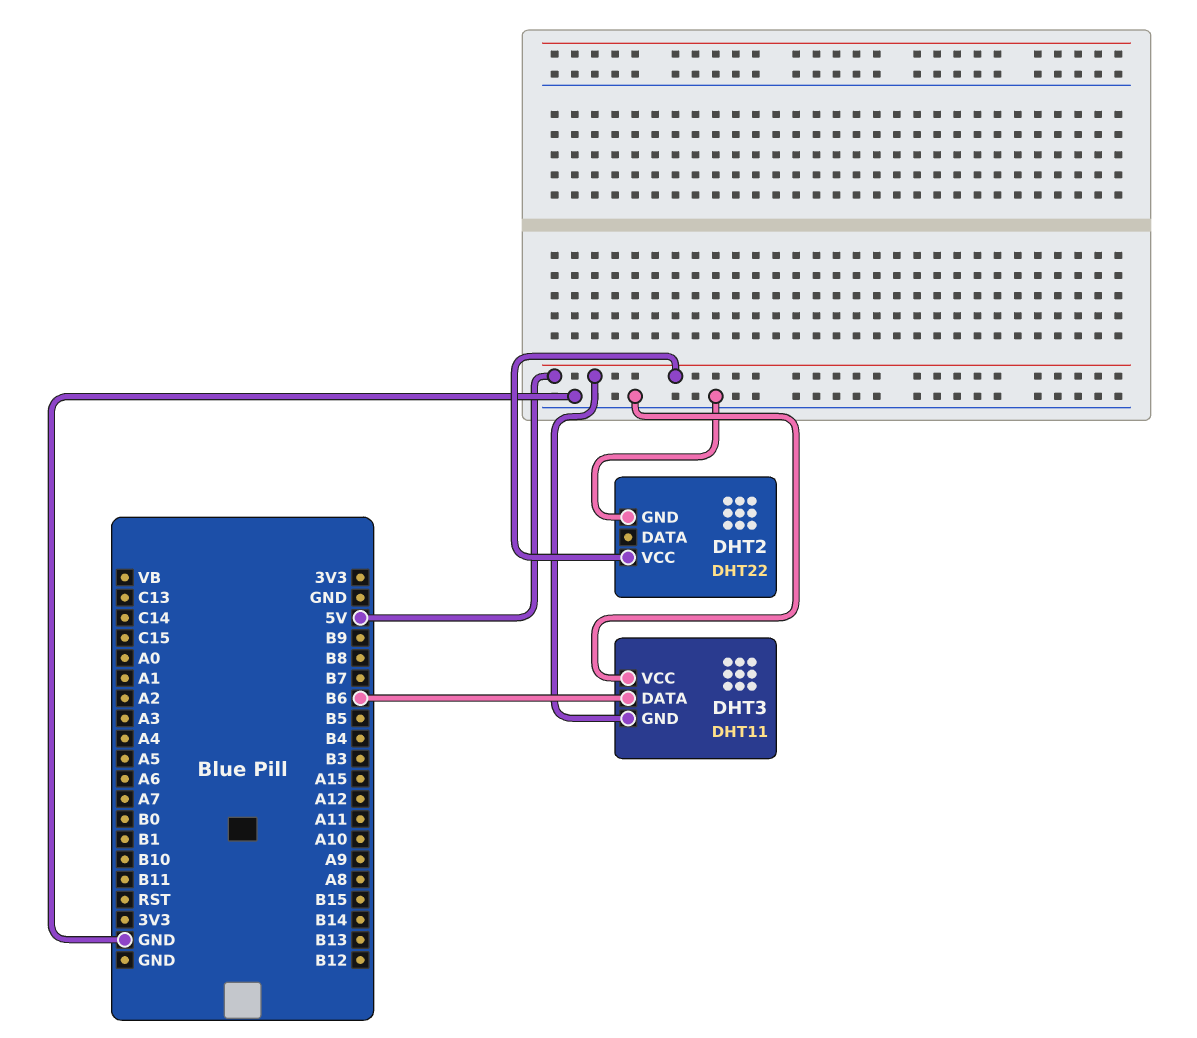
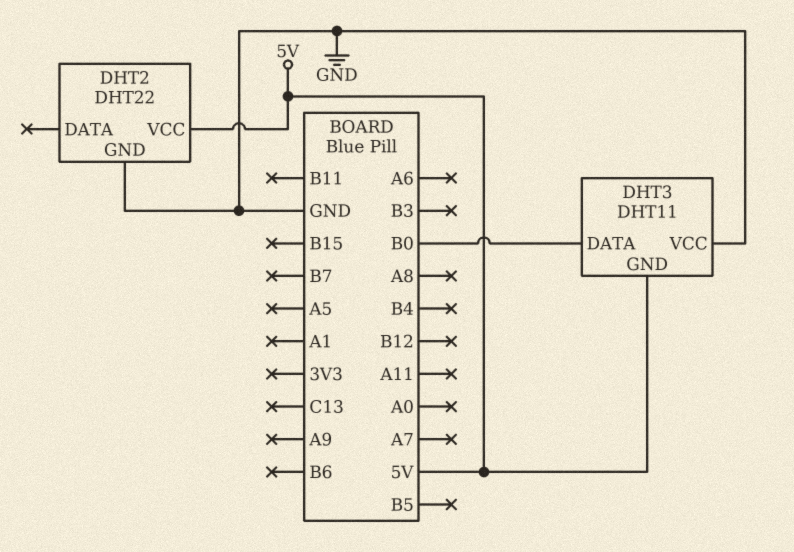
DHT3 pin DATA: B6 -> B0

